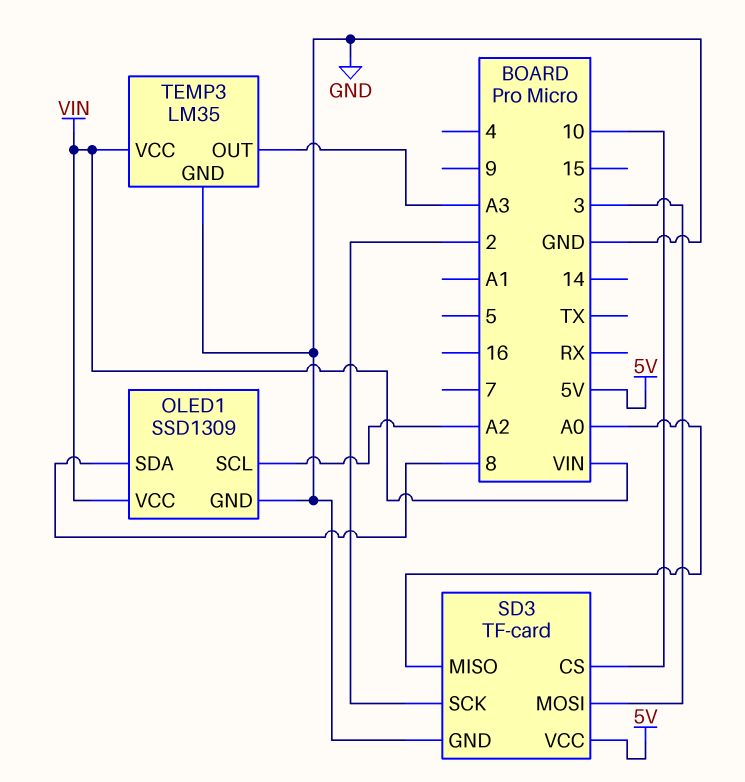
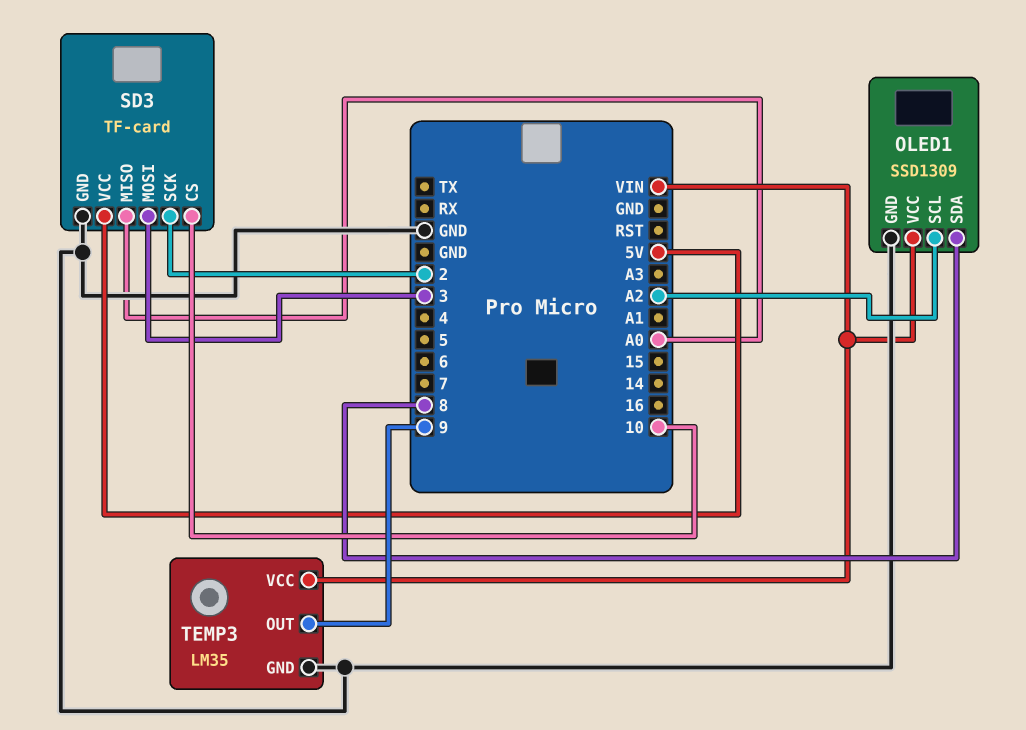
TEMP3 pin OUT: A3 -> 9

